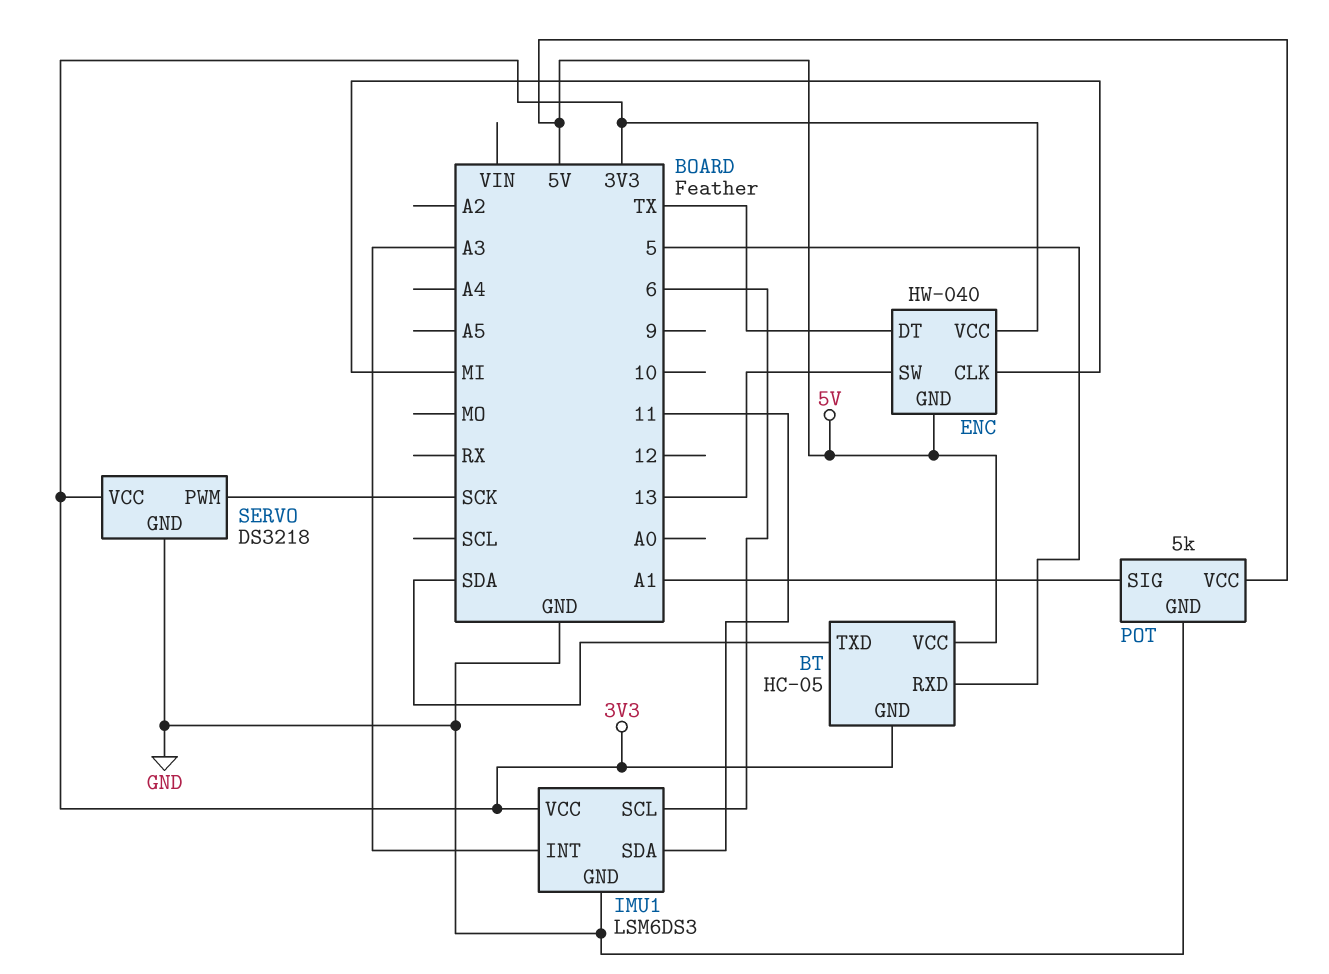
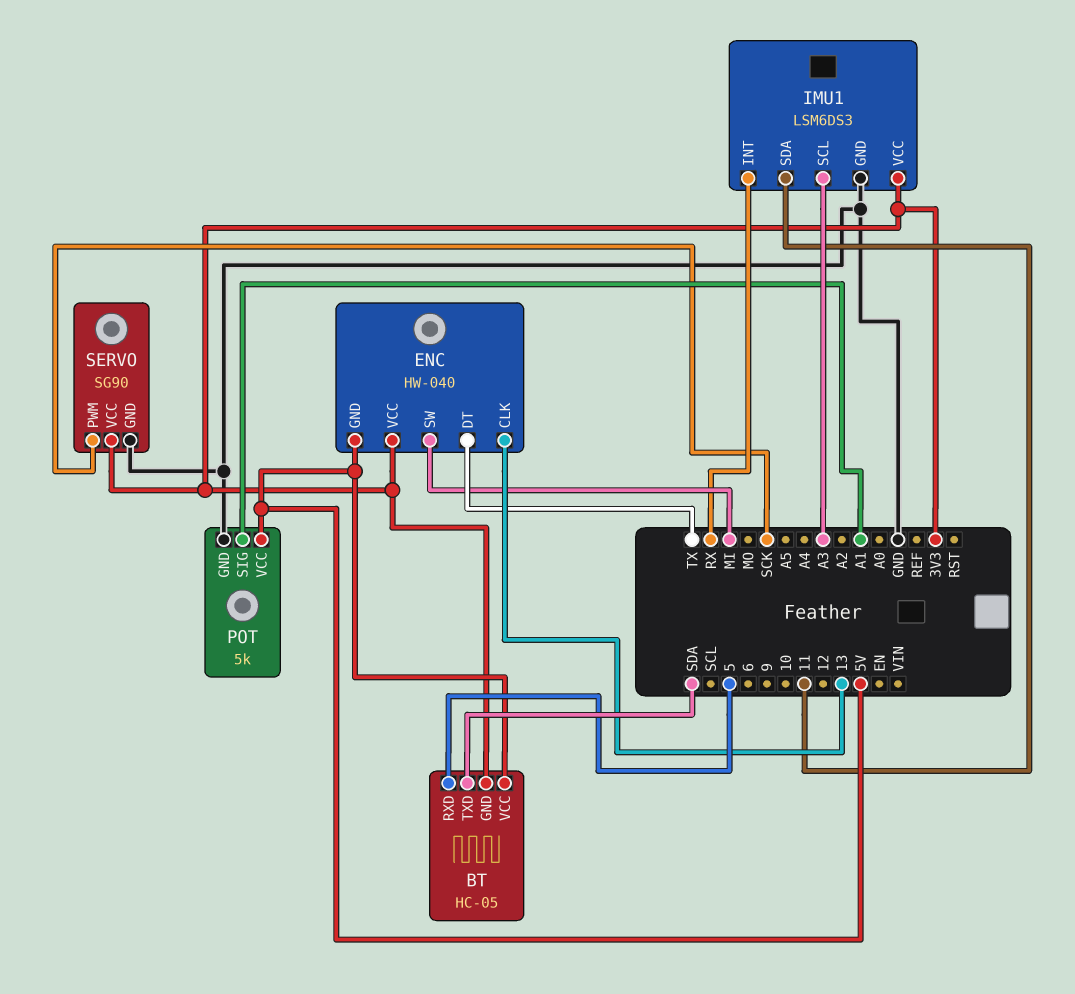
ENC pin CLK: MI -> 13
ENC pin SW: 13 -> MI
IMU1 pin INT: A3 -> RX
IMU1 pin SCL: 6 -> A3
SERVO: DS3218 -> SG90

